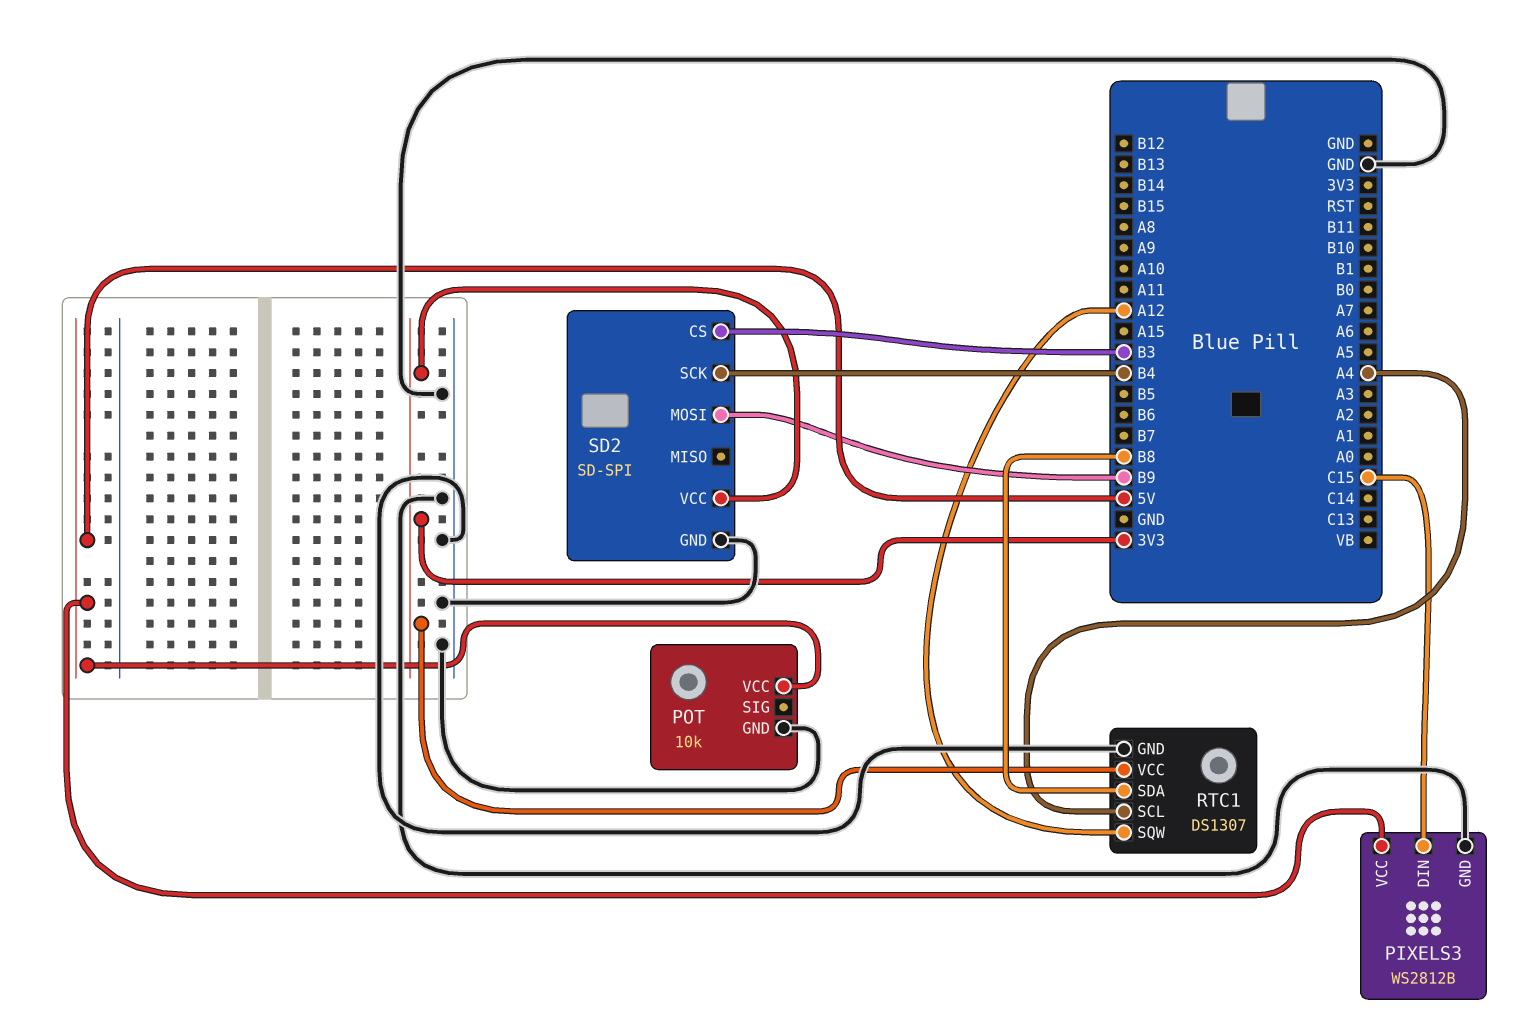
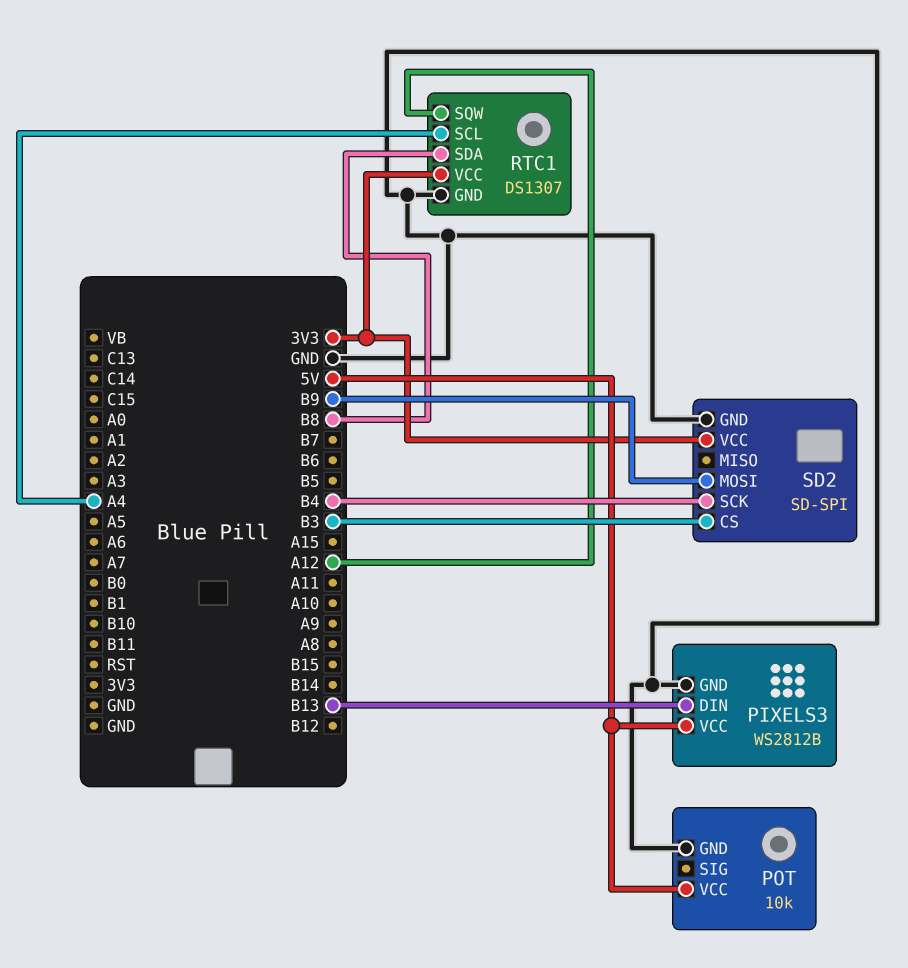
PIXELS3 pin DIN: C15 -> B13

